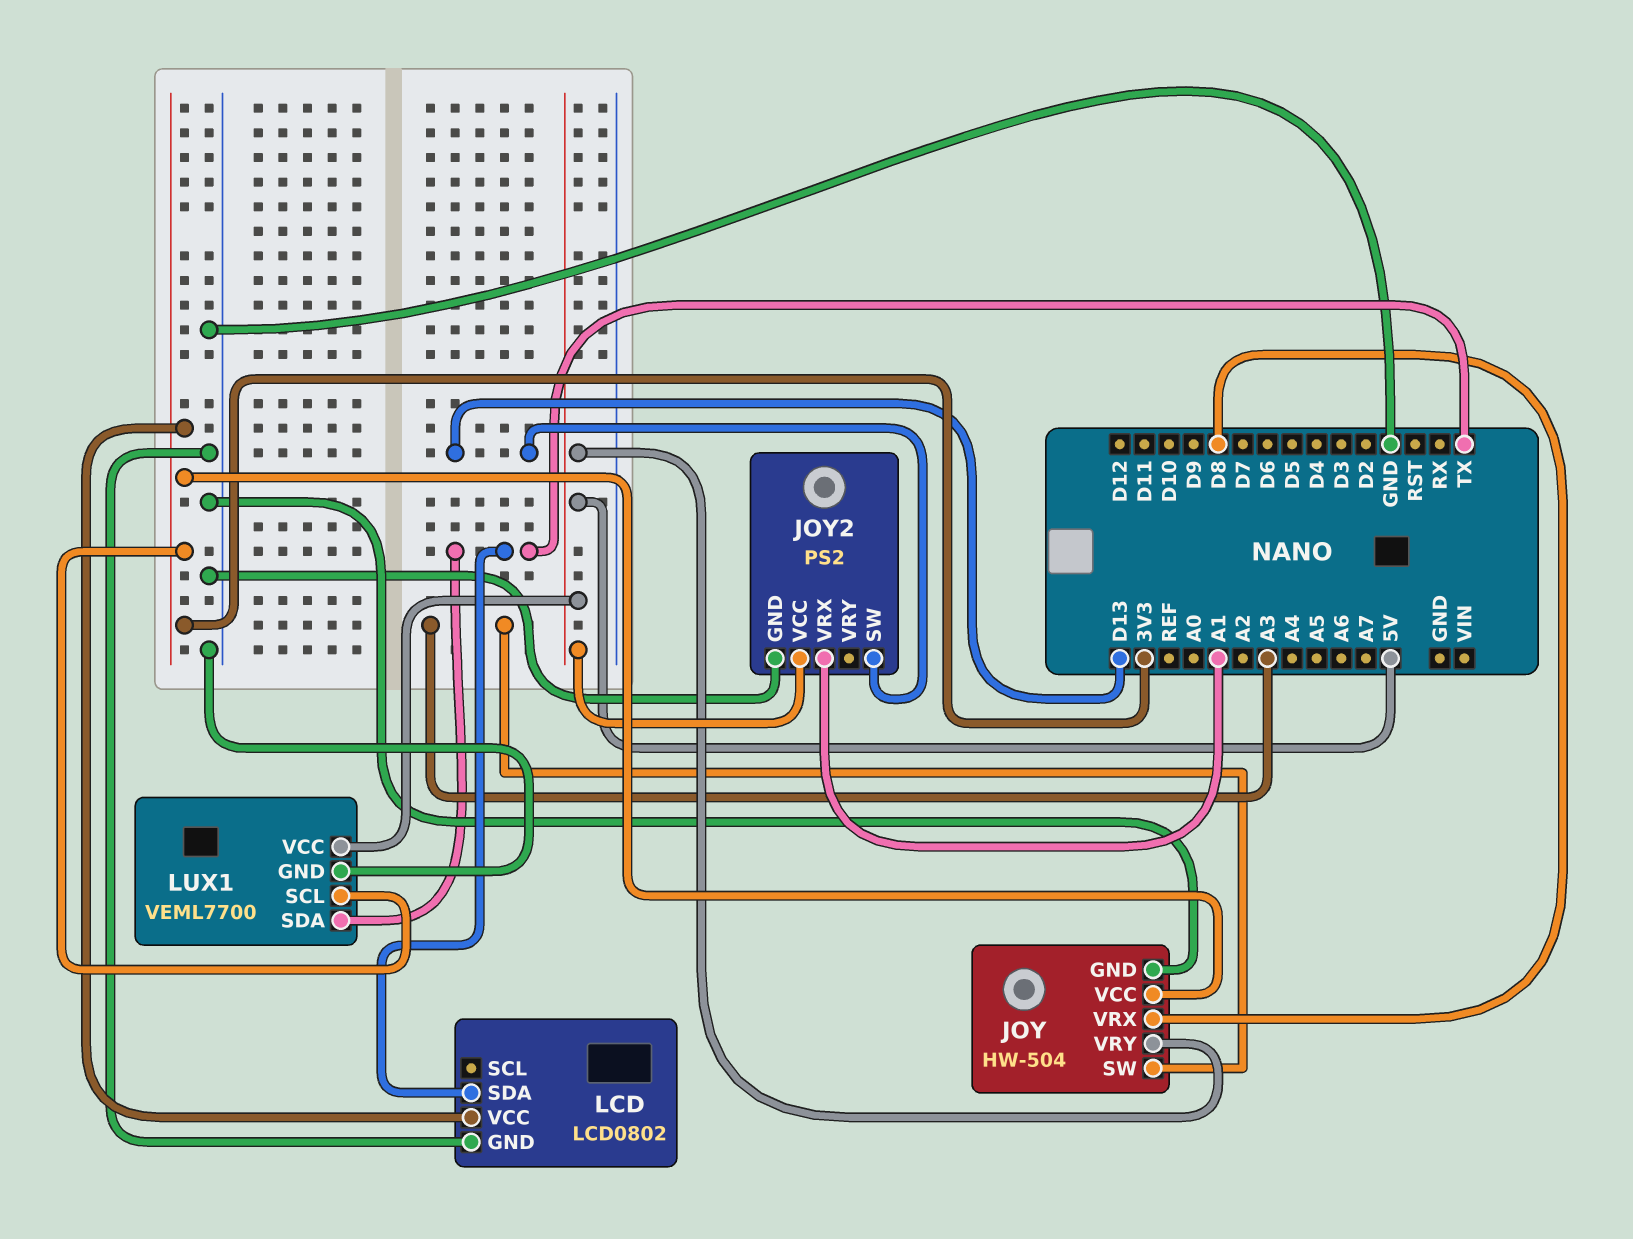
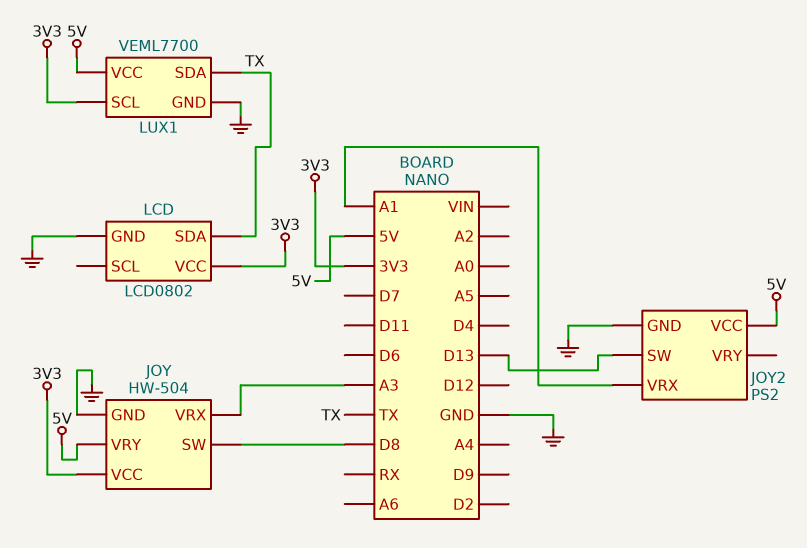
JOY pin SW: A3 -> D8
JOY pin VRX: D8 -> A3

